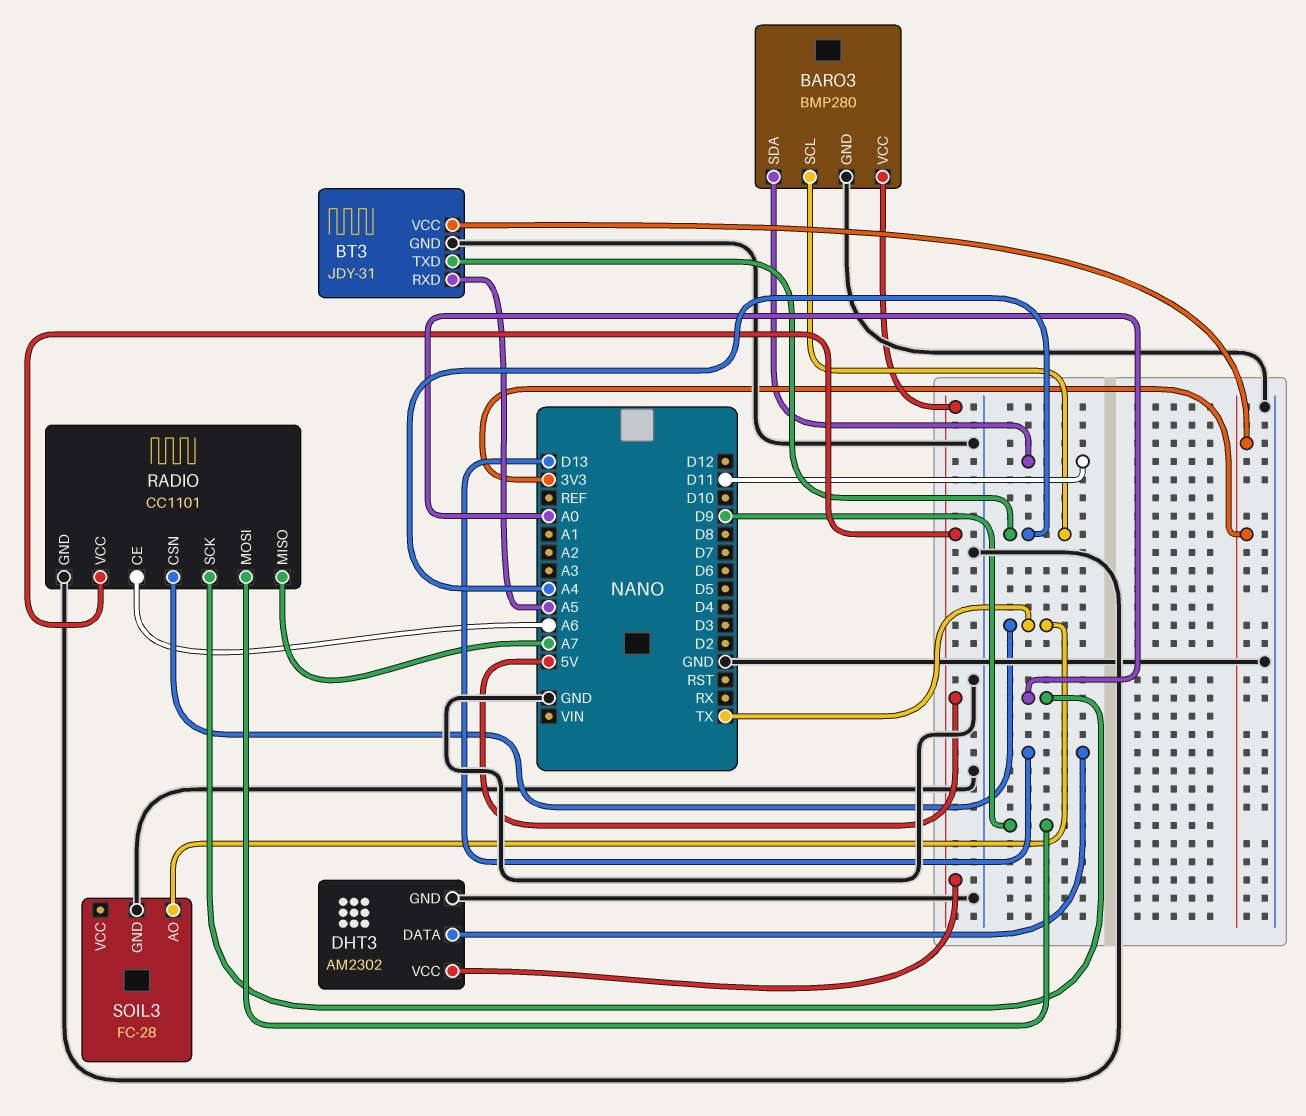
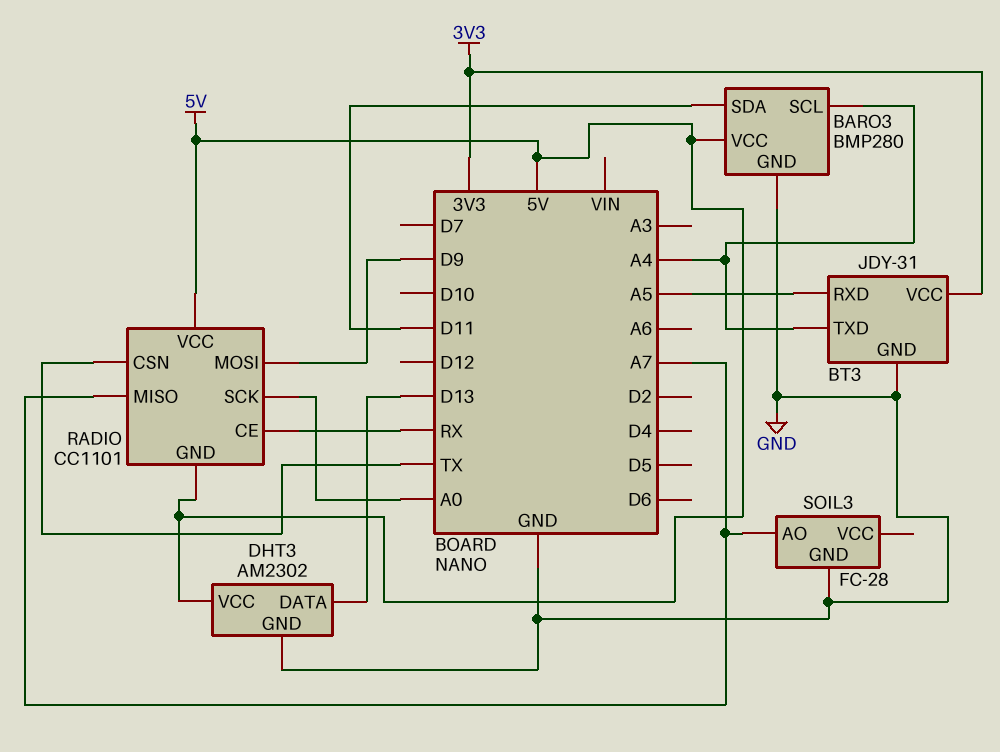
RADIO pin CE: A6 -> RX
RADIO pin GND: GND -> 5V
SOIL3 pin AO: TX -> A7

